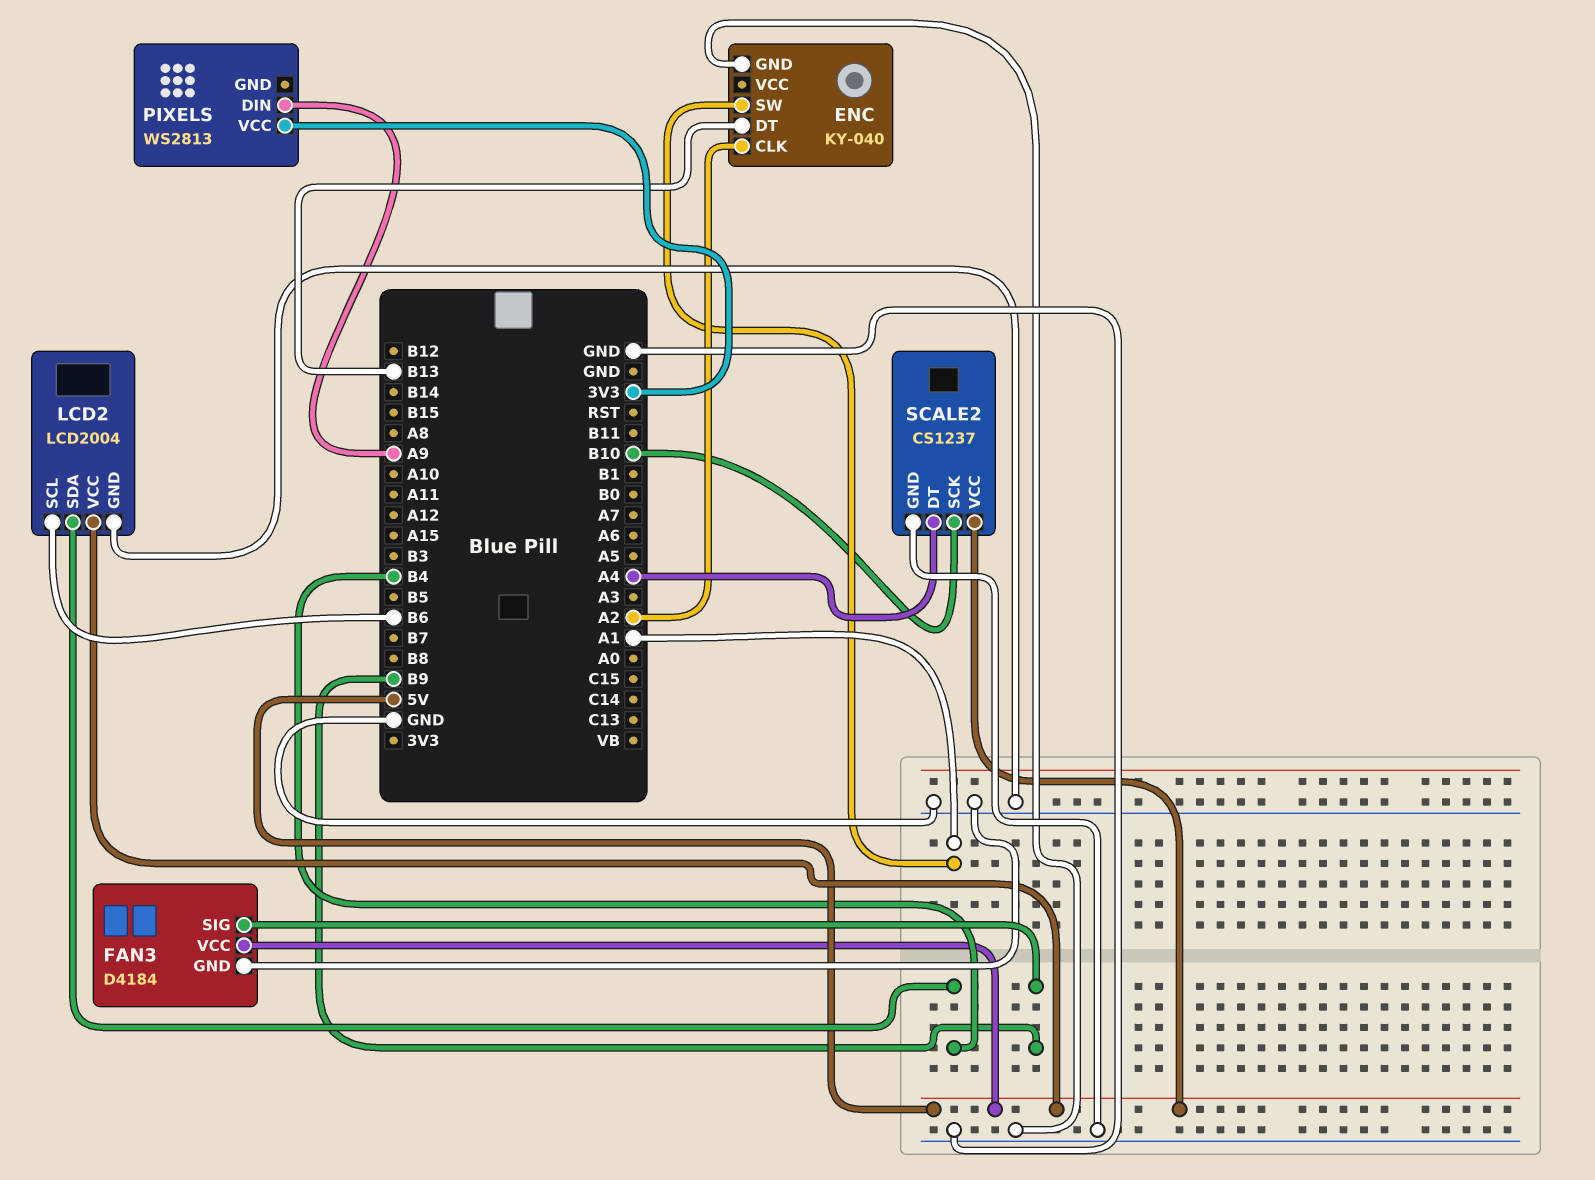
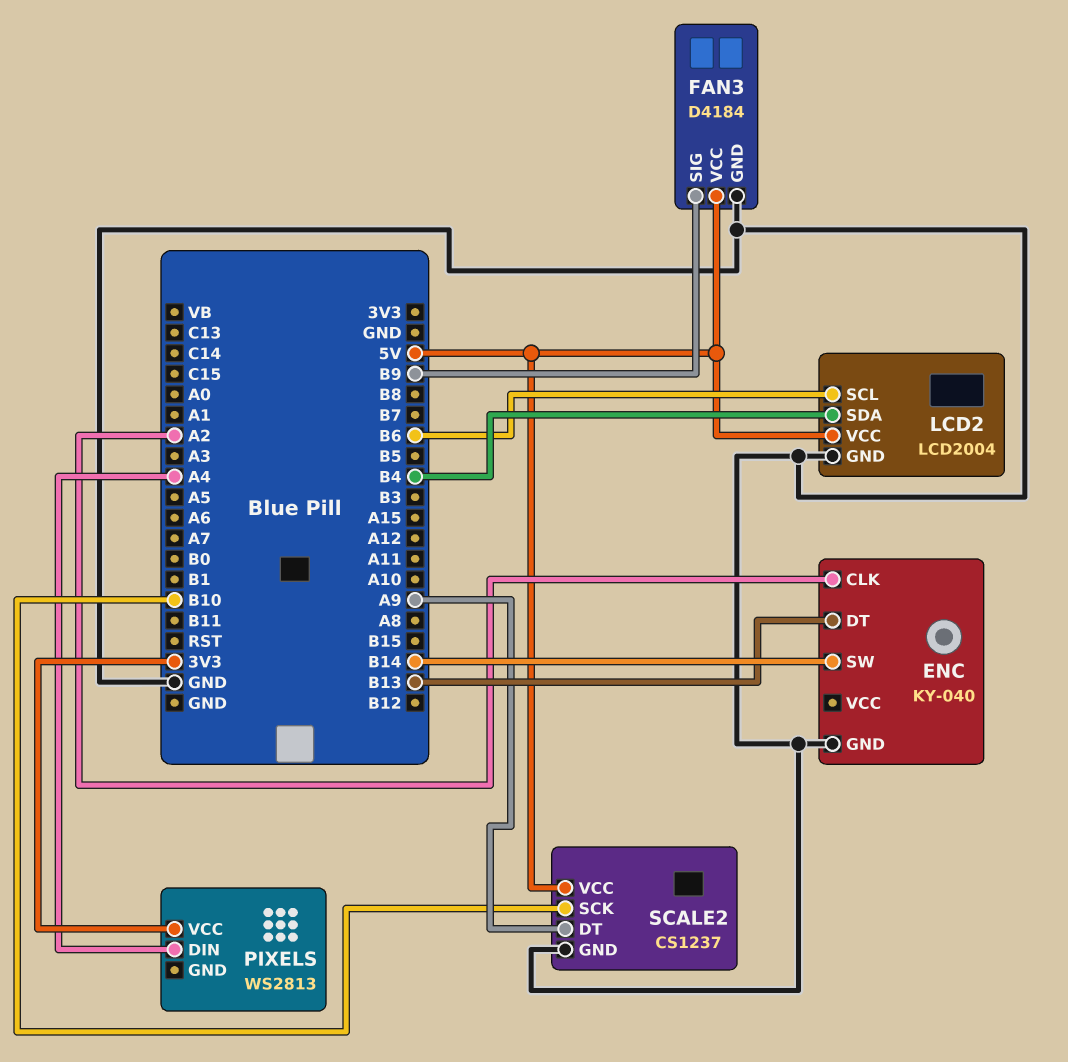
ENC pin SW: A1 -> B14
PIXELS pin DIN: A9 -> A4
SCALE2 pin DT: A4 -> A9

